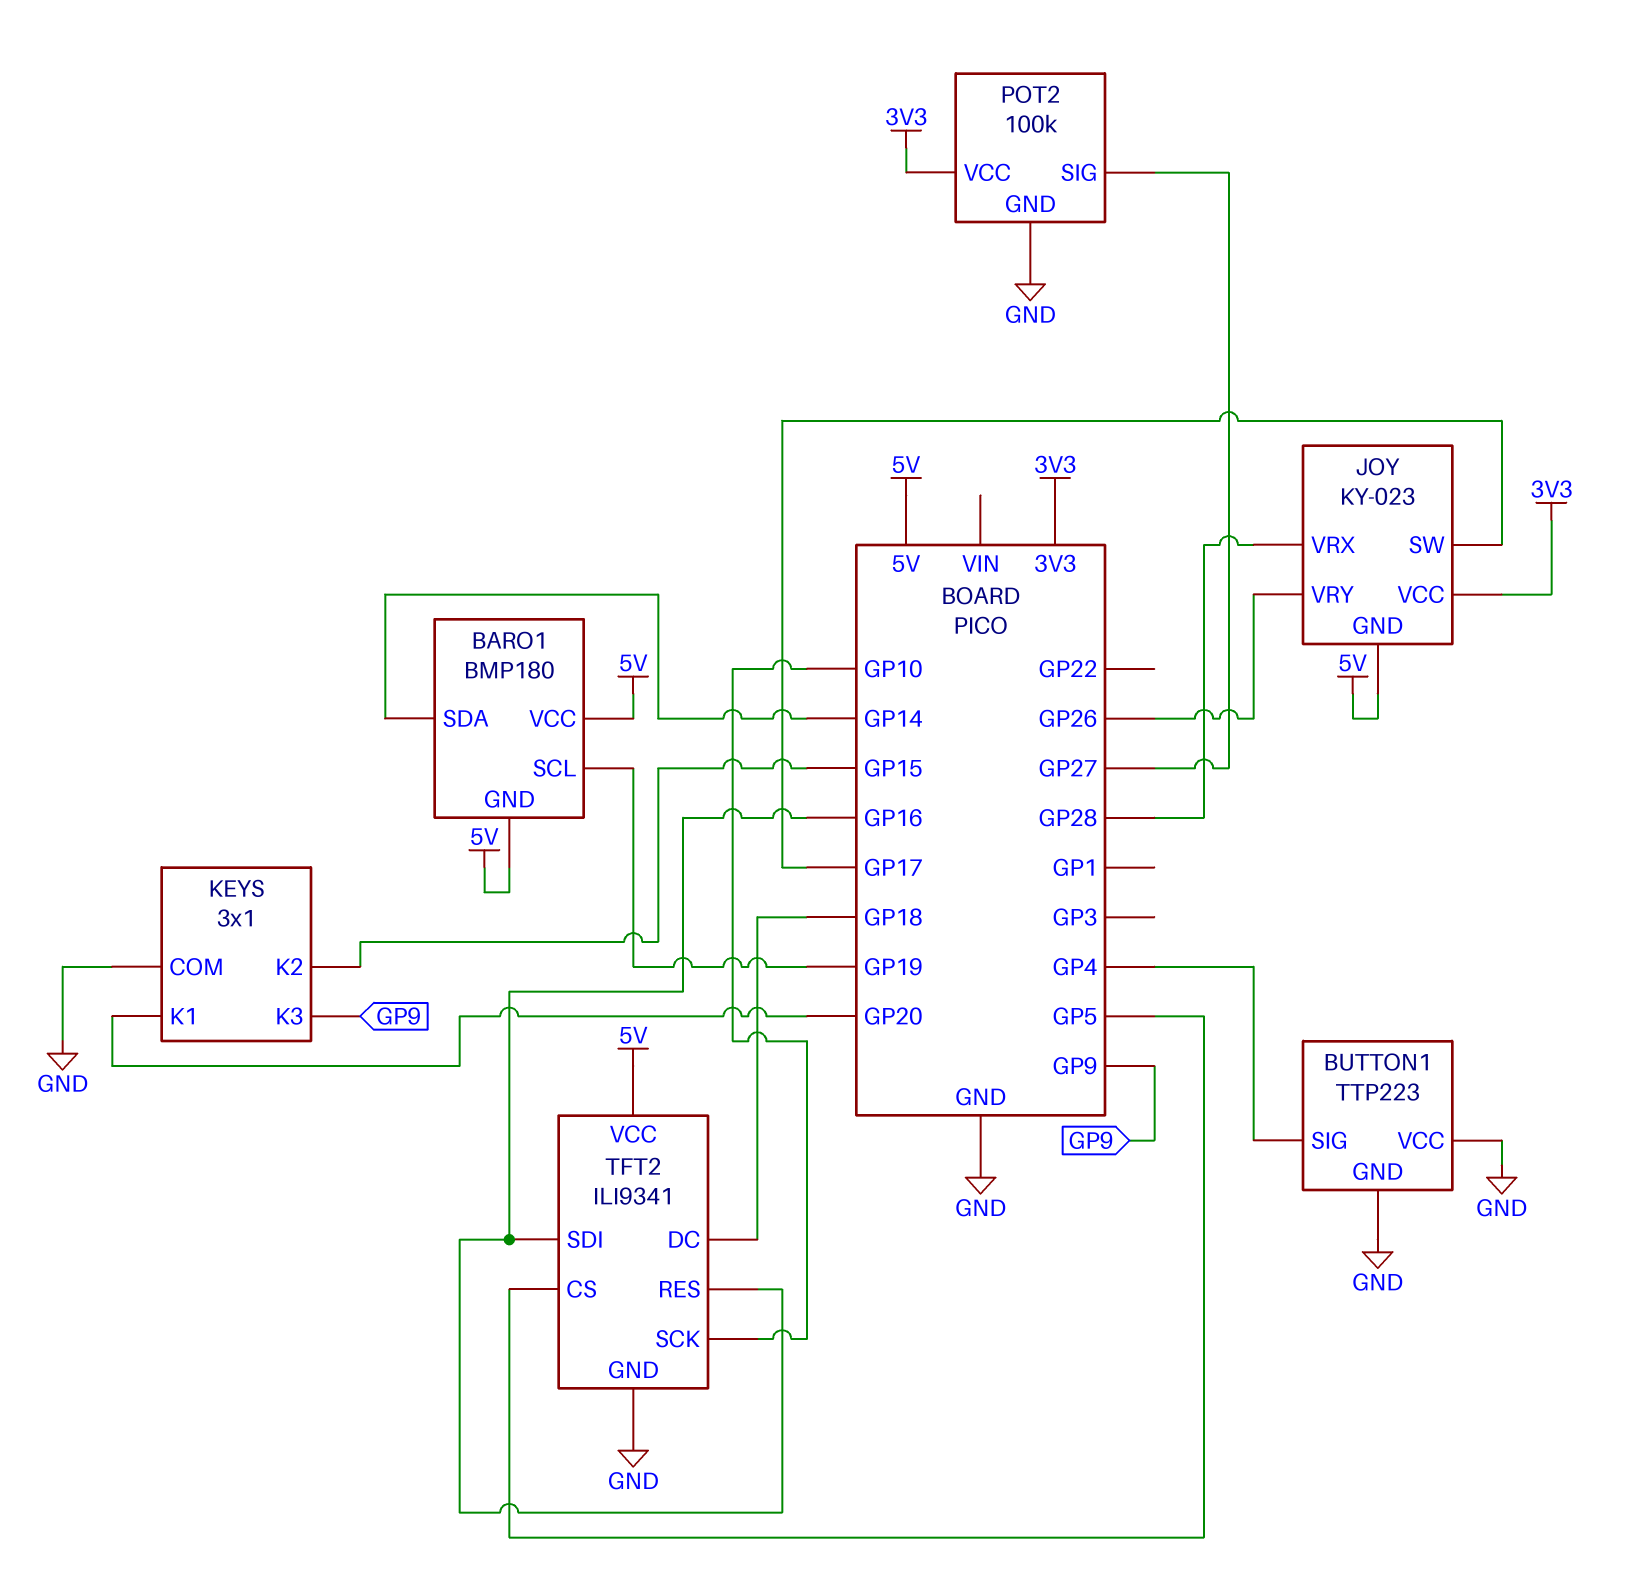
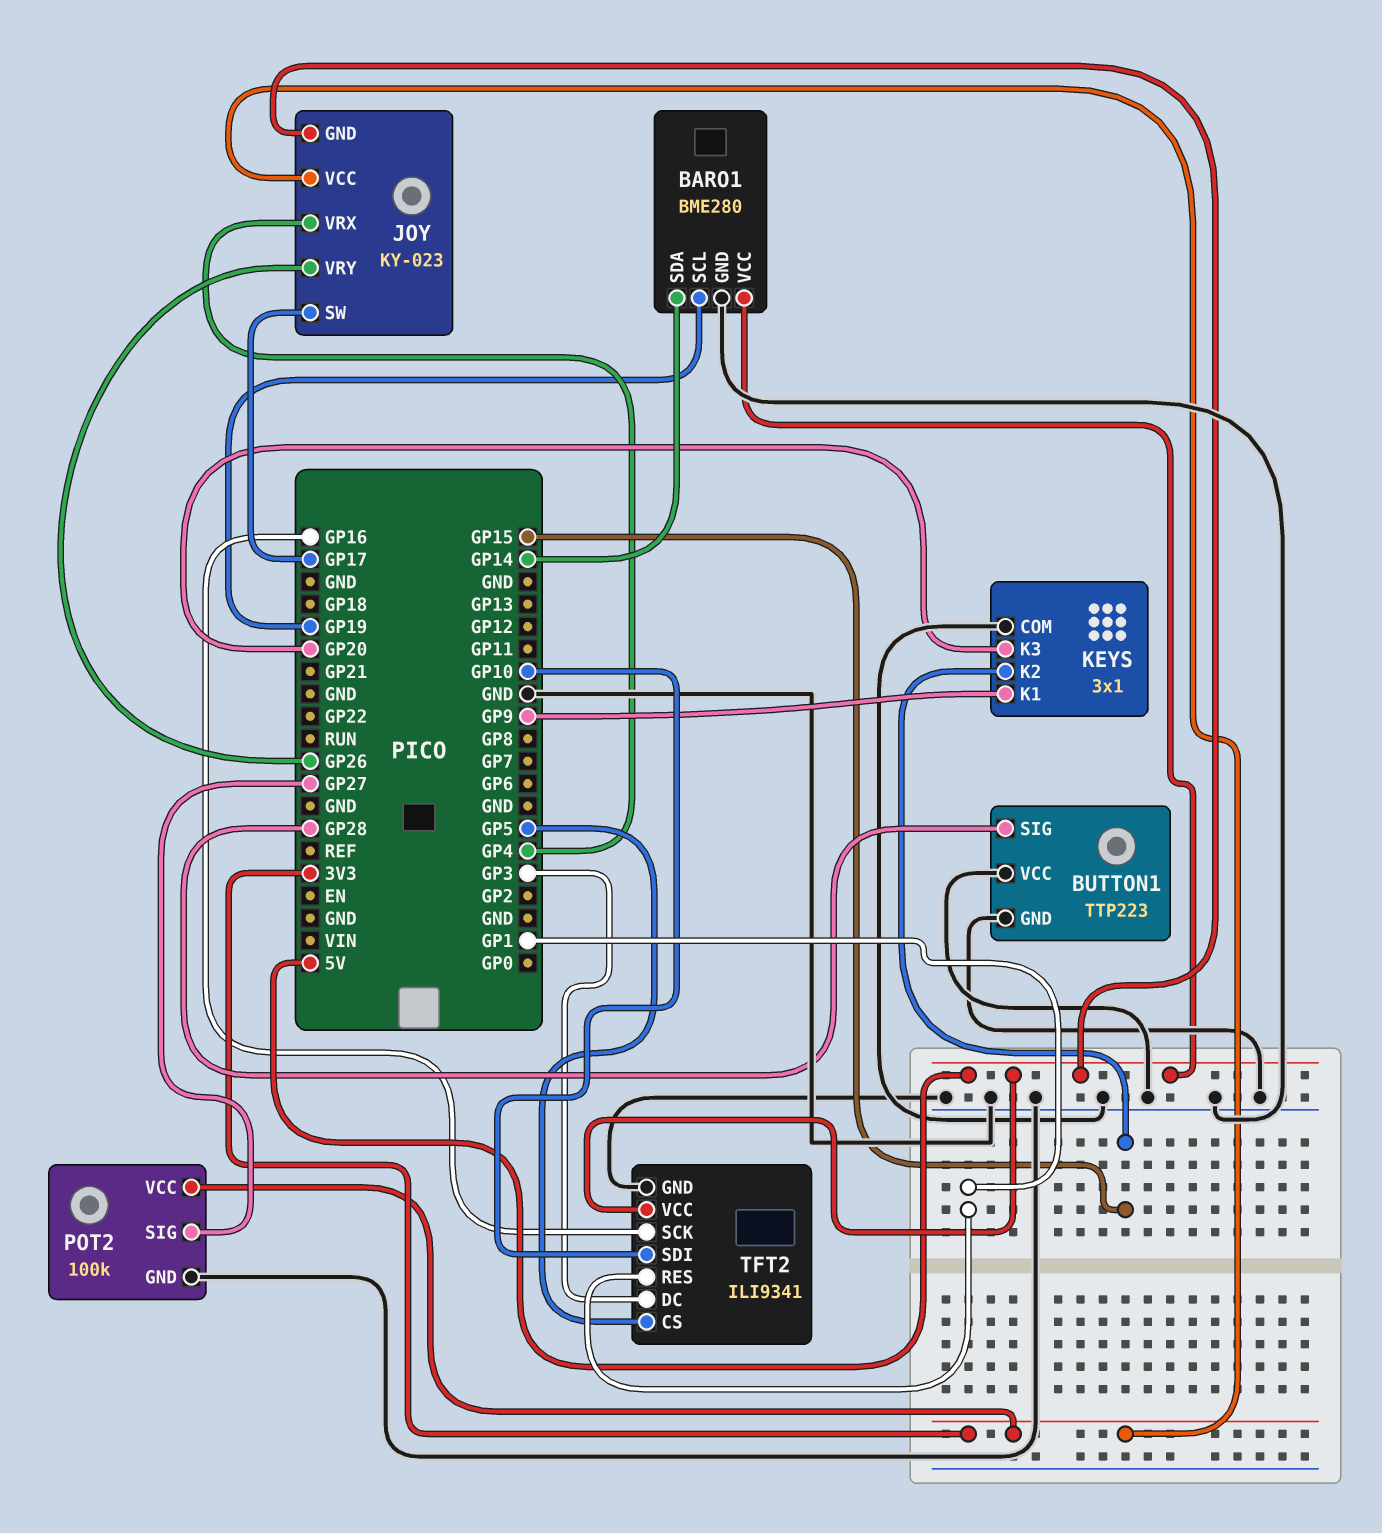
BARO1: BMP180 -> BME280
BARO1 pin GND: 5V -> GND
BUTTON1 pin SIG: GP4 -> GP28
JOY pin VRX: GP28 -> GP4
KEYS pin K1: GP20 -> GP9
KEYS pin K3: GP9 -> GP20
TFT2 pin DC: GP18 -> GP3
TFT2 pin RES: GP16 -> GP1
TFT2 pin SCK: GP10 -> GP16
TFT2 pin SDI: GP16 -> GP10

